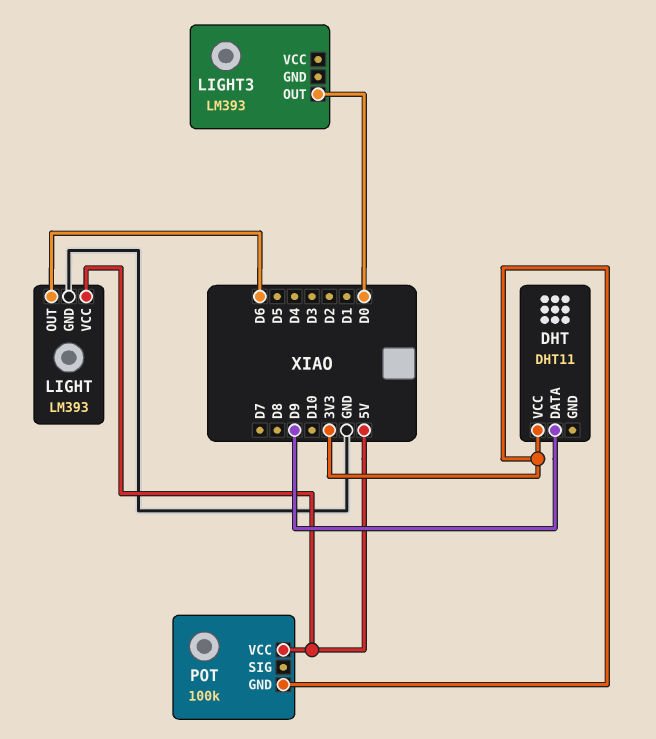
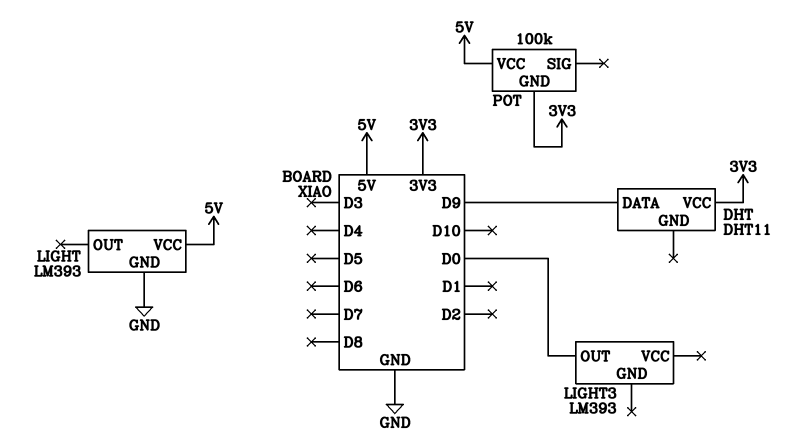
LIGHT pin OUT: D6 -> none

